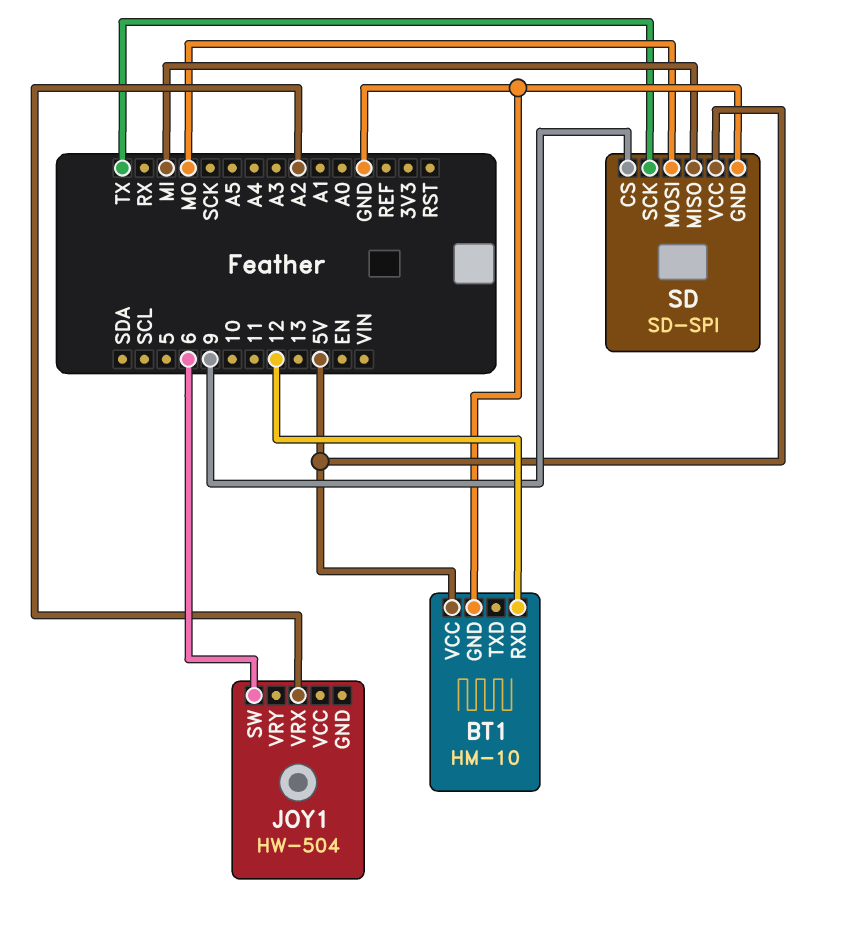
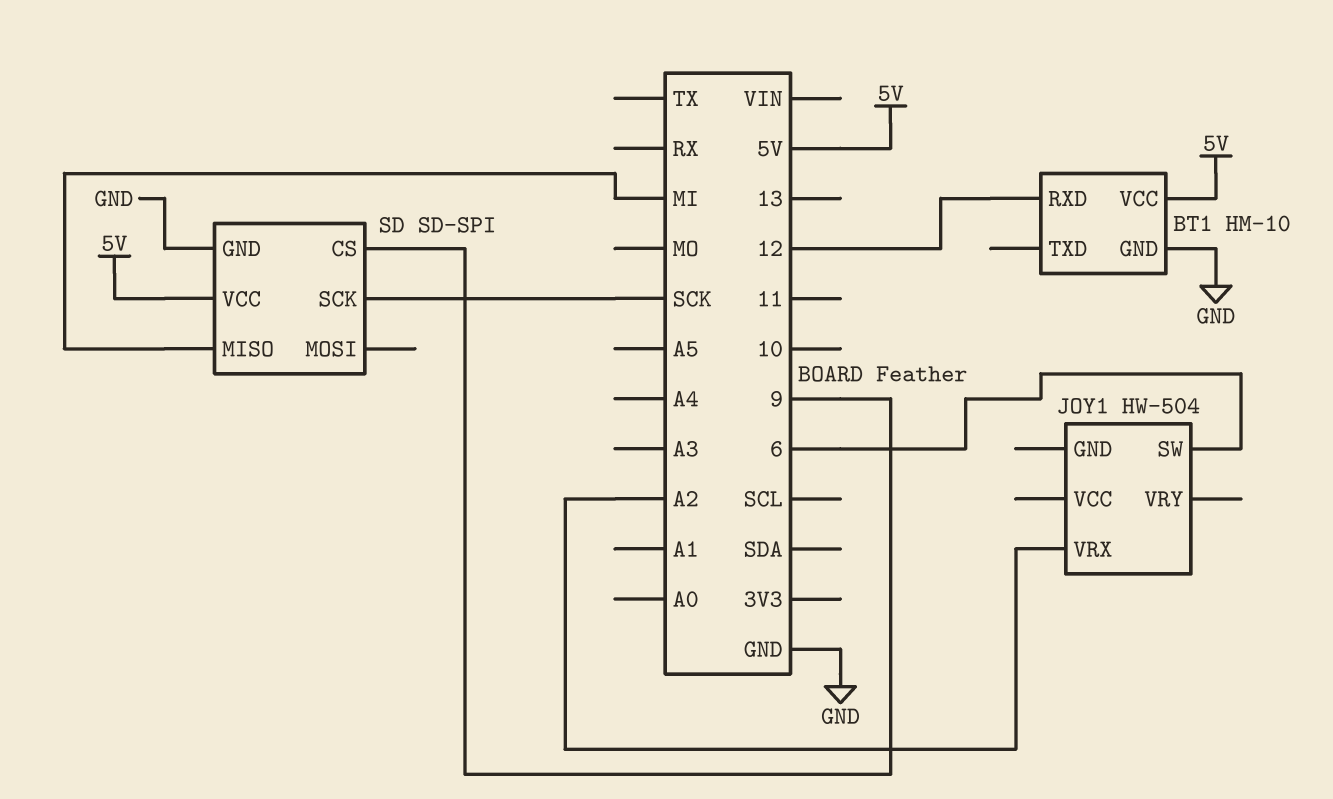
SD pin MOSI: MO -> none
SD pin SCK: TX -> SCK

